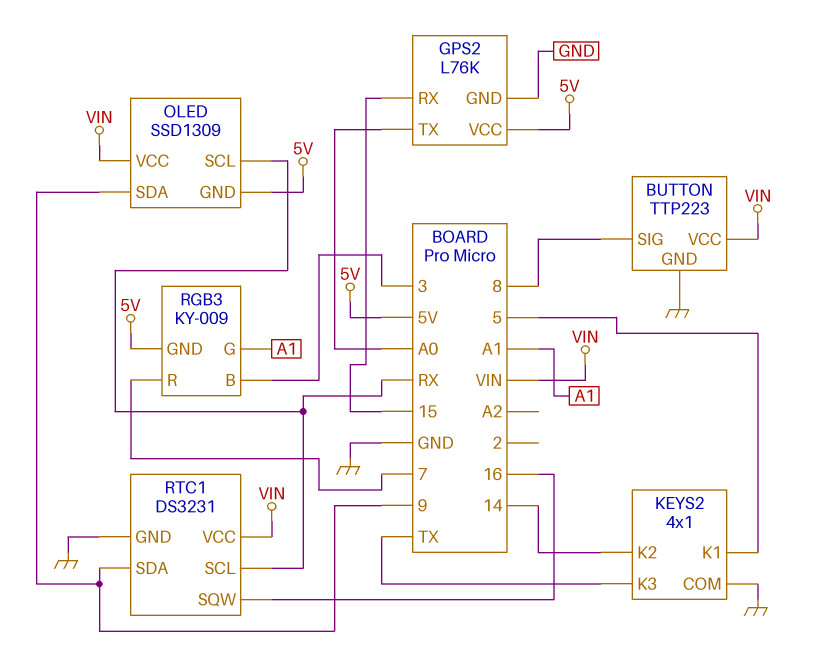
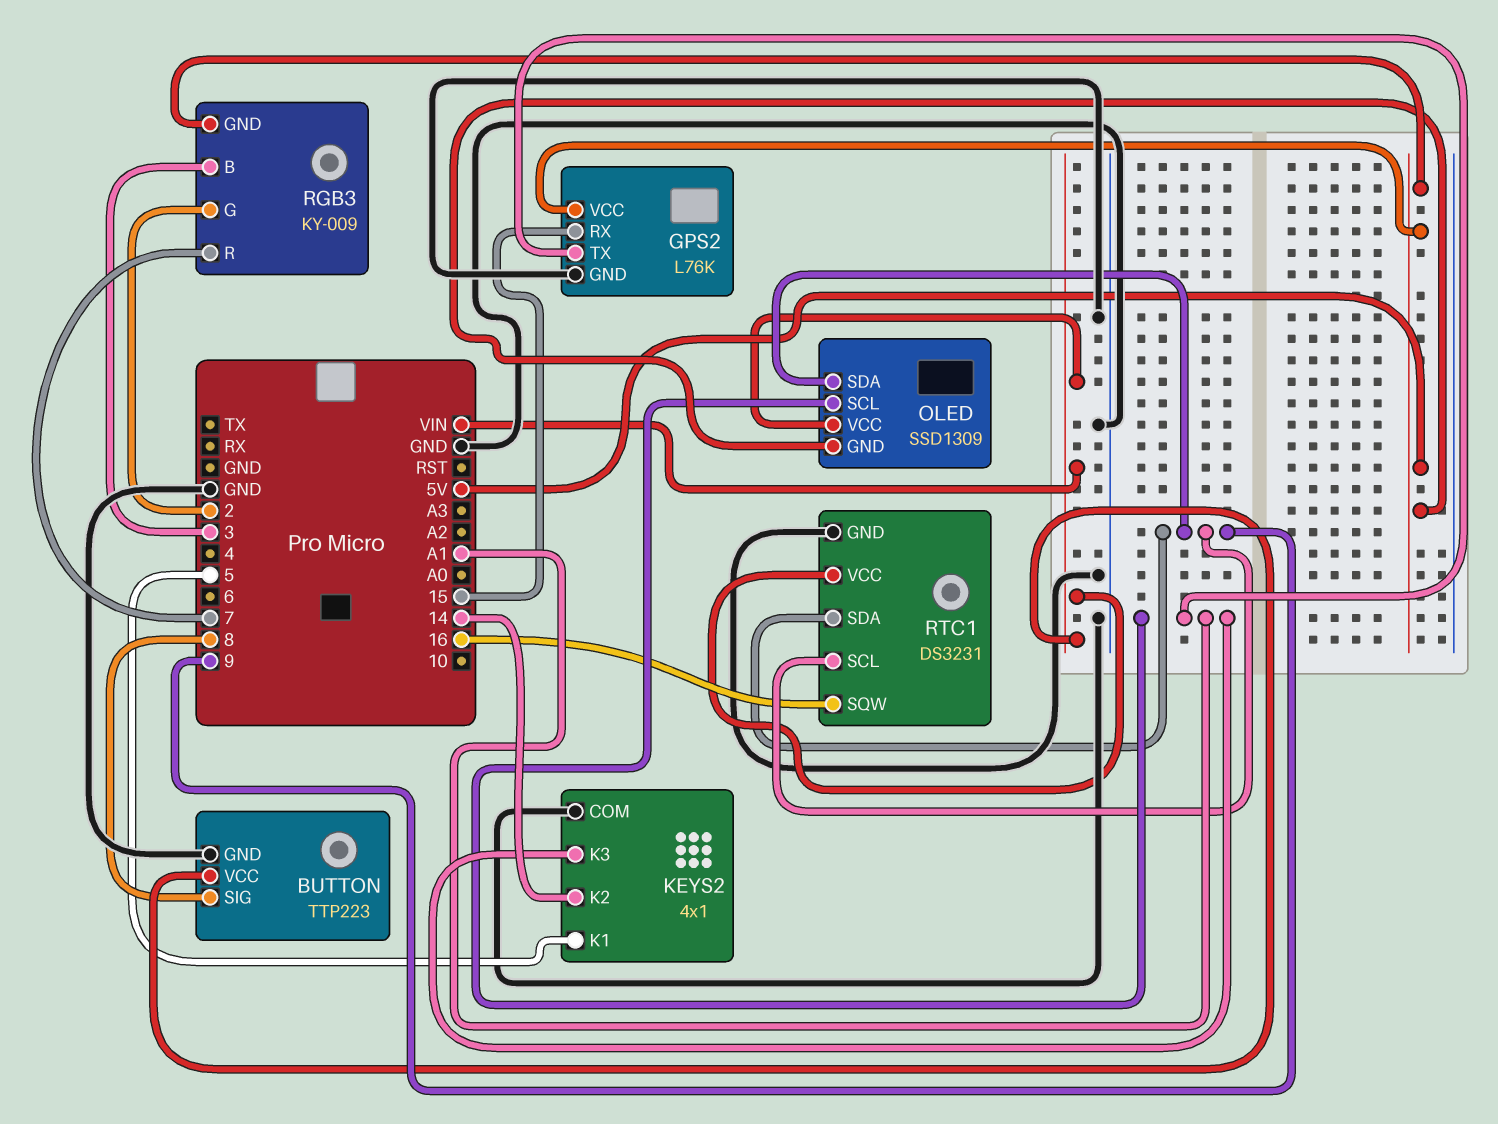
GPS2 pin TX: A0 -> A1
KEYS2 pin K3: TX -> A1
OLED pin SCL: RX -> A1
RGB3 pin G: A1 -> 2
RTC1 pin SCL: RX -> 9

